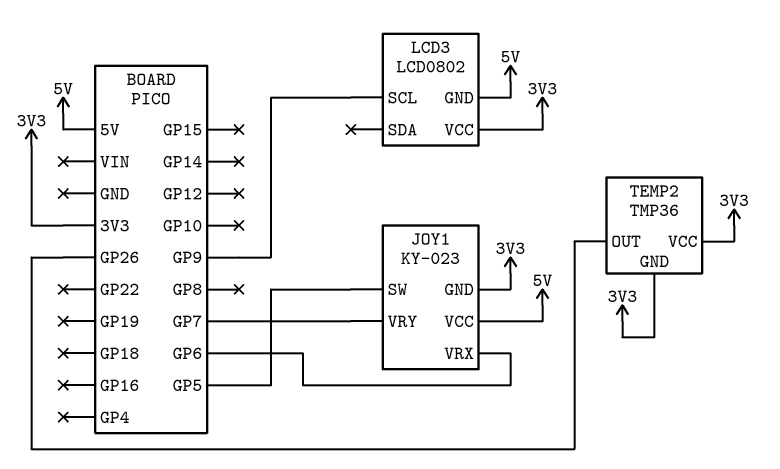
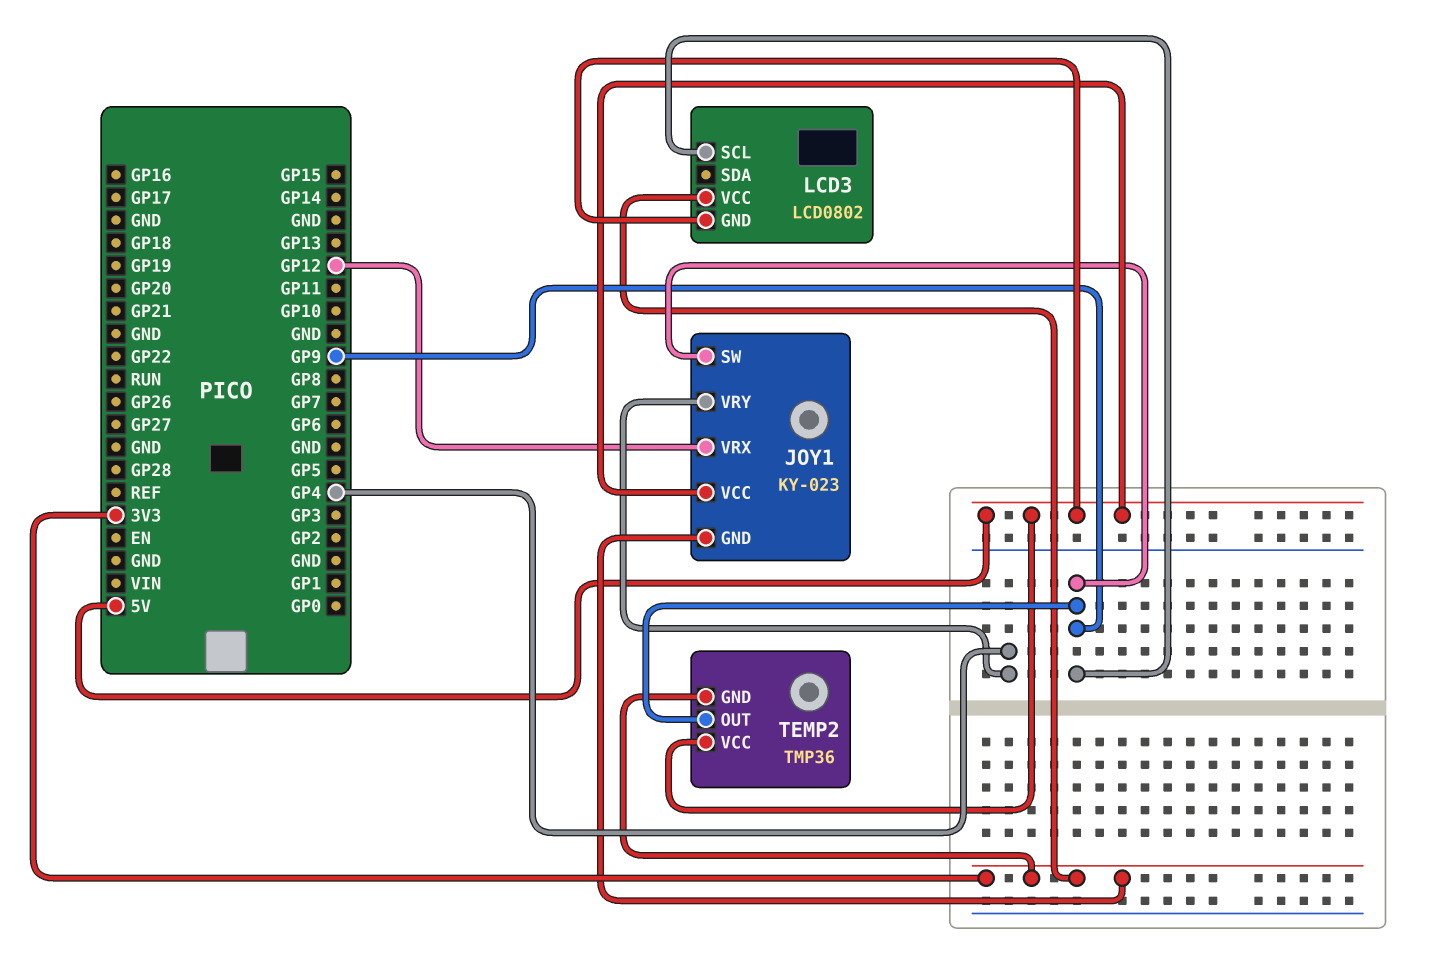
JOY1 pin SW: GP5 -> GP9
JOY1 pin VRX: GP6 -> GP12
JOY1 pin VRY: GP7 -> GP4
TEMP2 pin OUT: GP26 -> GP9
TEMP2 pin VCC: 3V3 -> 5V

